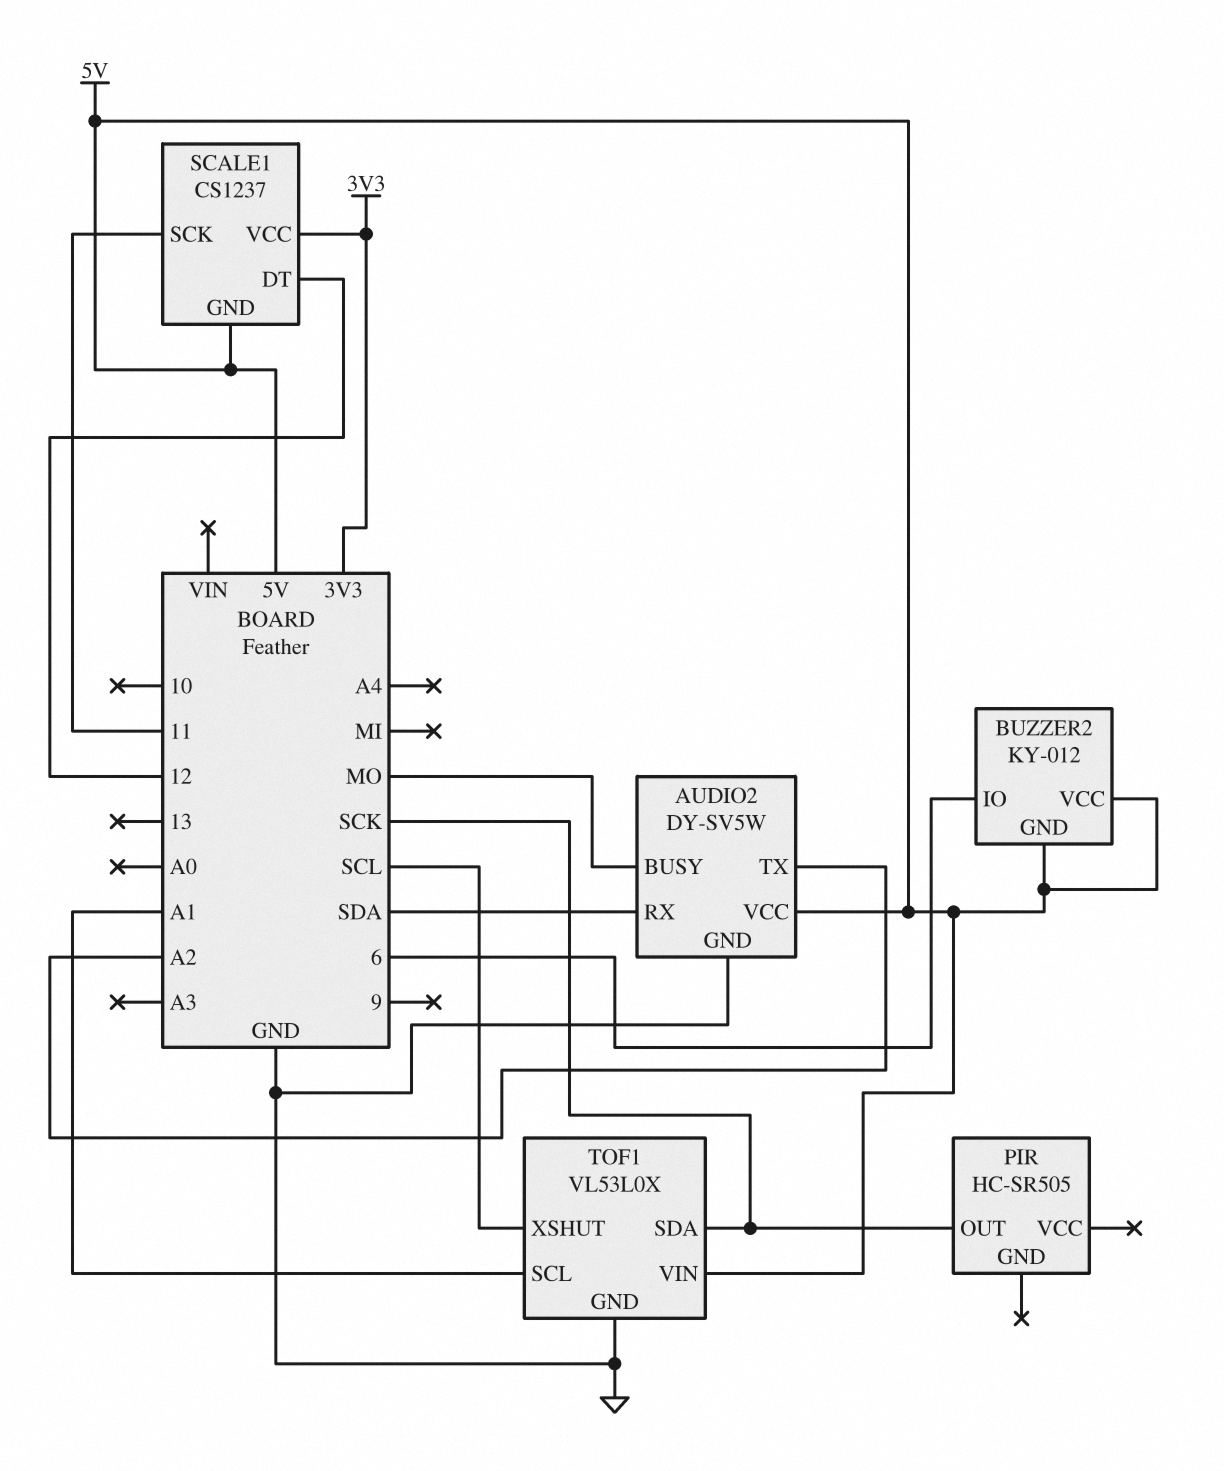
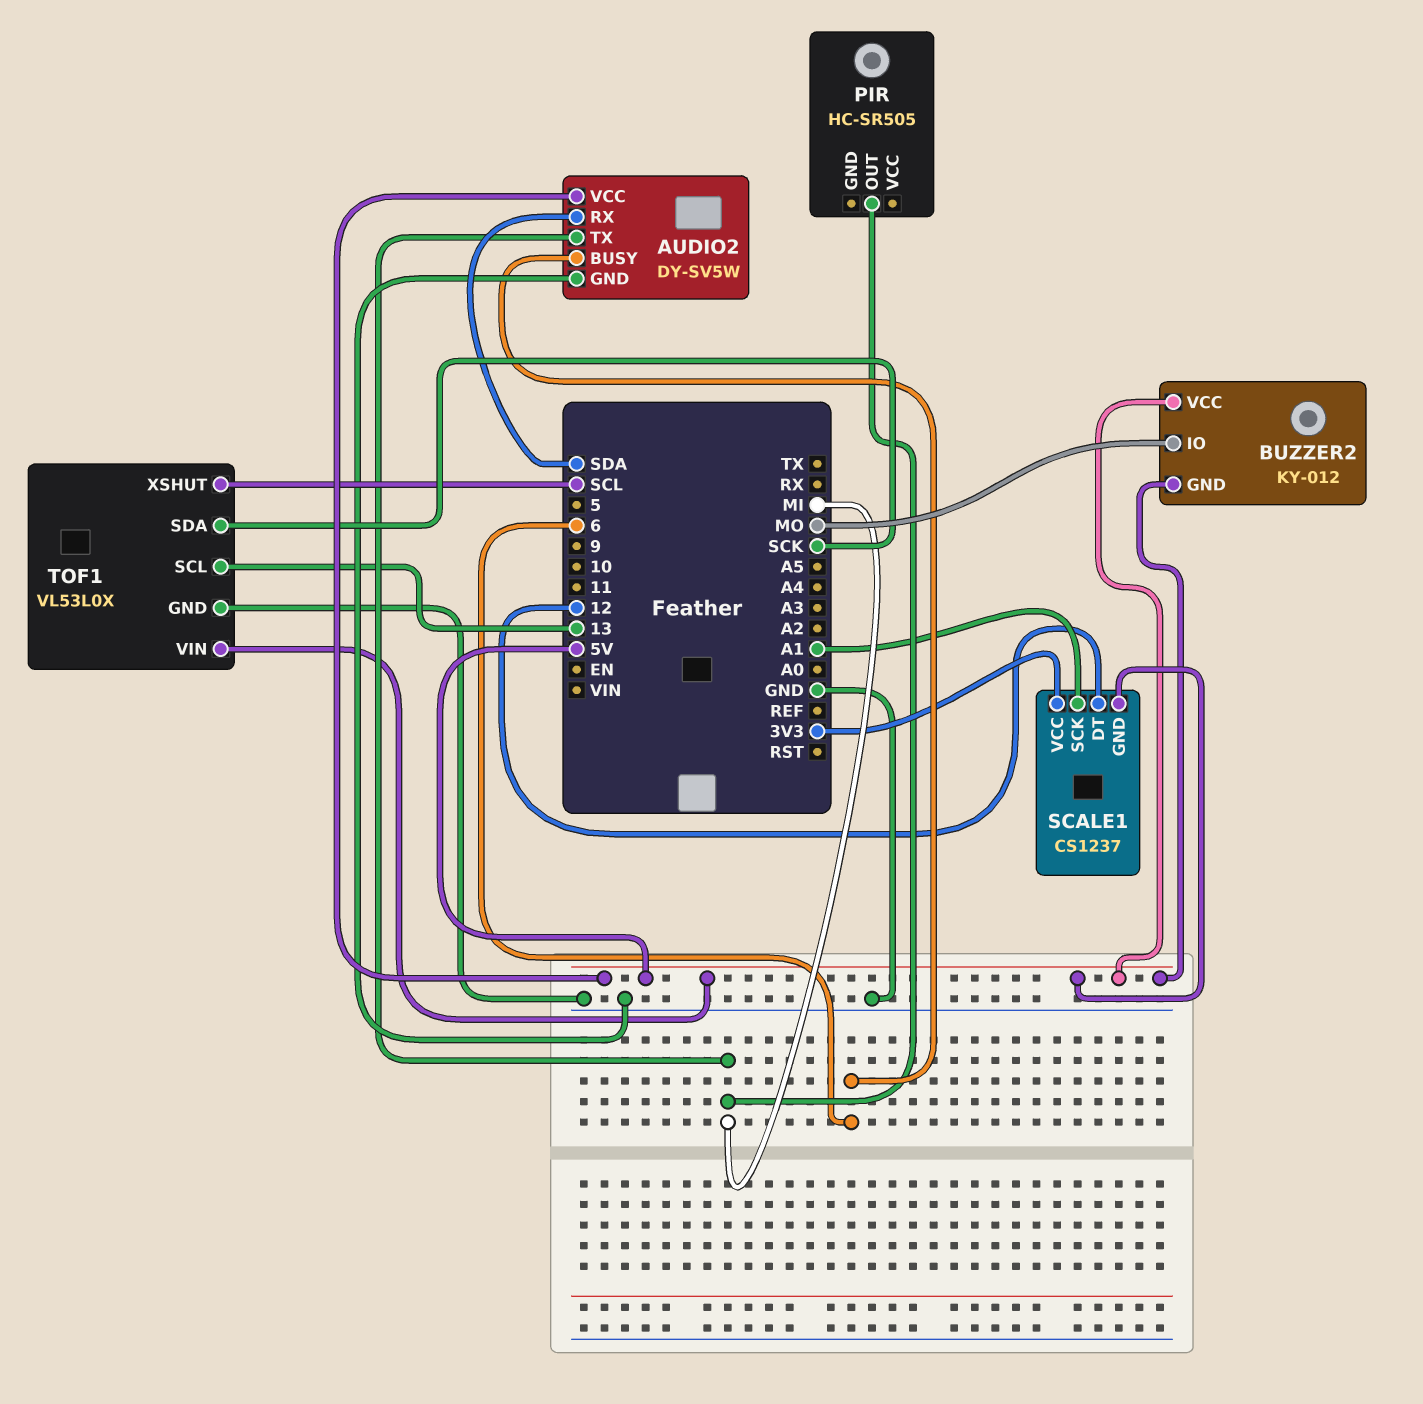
AUDIO2 pin BUSY: MO -> 6
AUDIO2 pin TX: A2 -> MI
BUZZER2 pin IO: 6 -> MO
PIR pin OUT: SCK -> MI
SCALE1 pin SCK: 11 -> A1
TOF1 pin SCL: A1 -> 13

